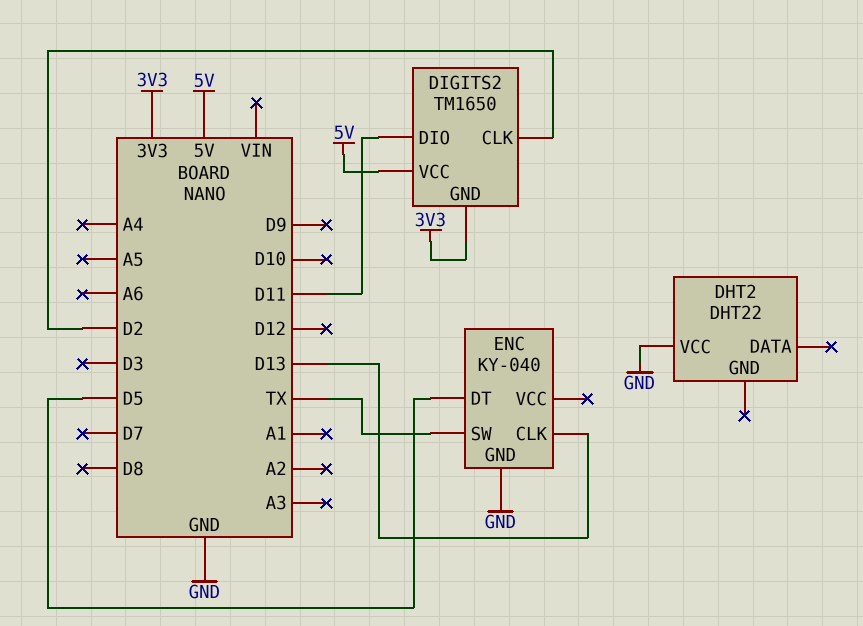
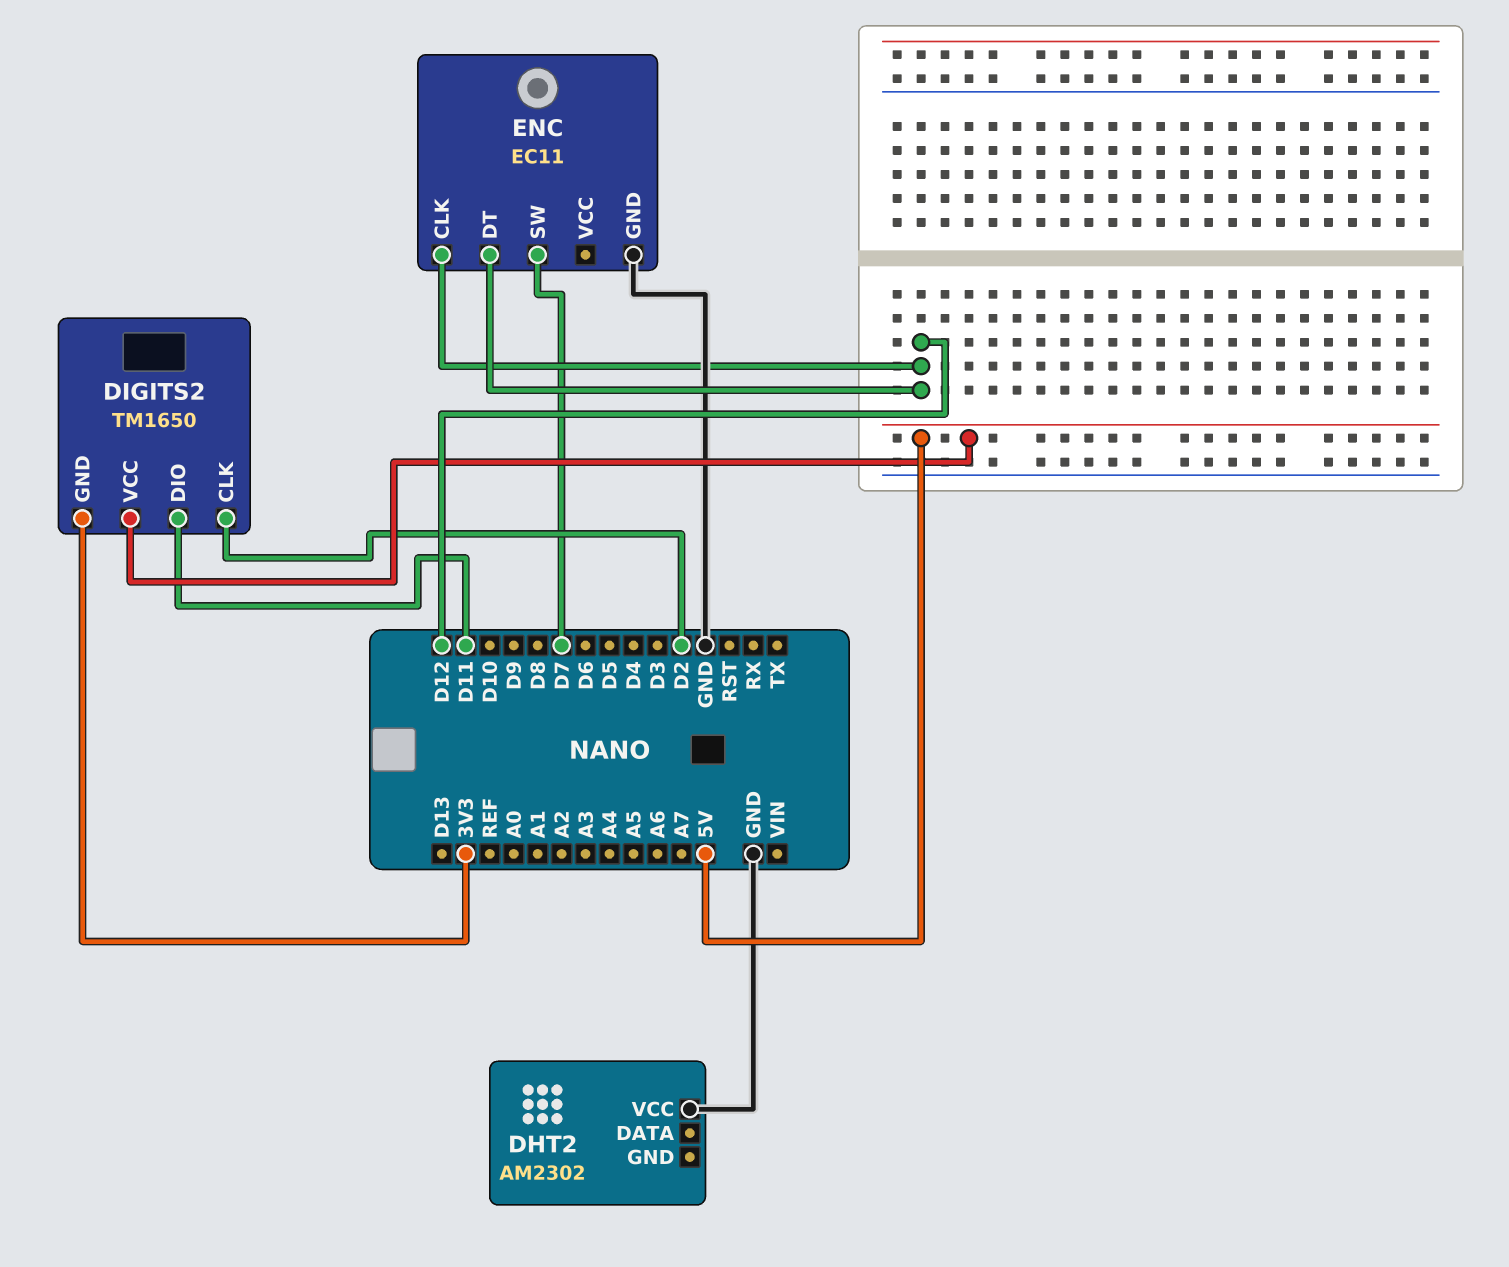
DHT2: DHT22 -> AM2302
ENC: KY-040 -> EC11
ENC pin CLK: D13 -> D12
ENC pin DT: D5 -> D12
ENC pin SW: TX -> D7

